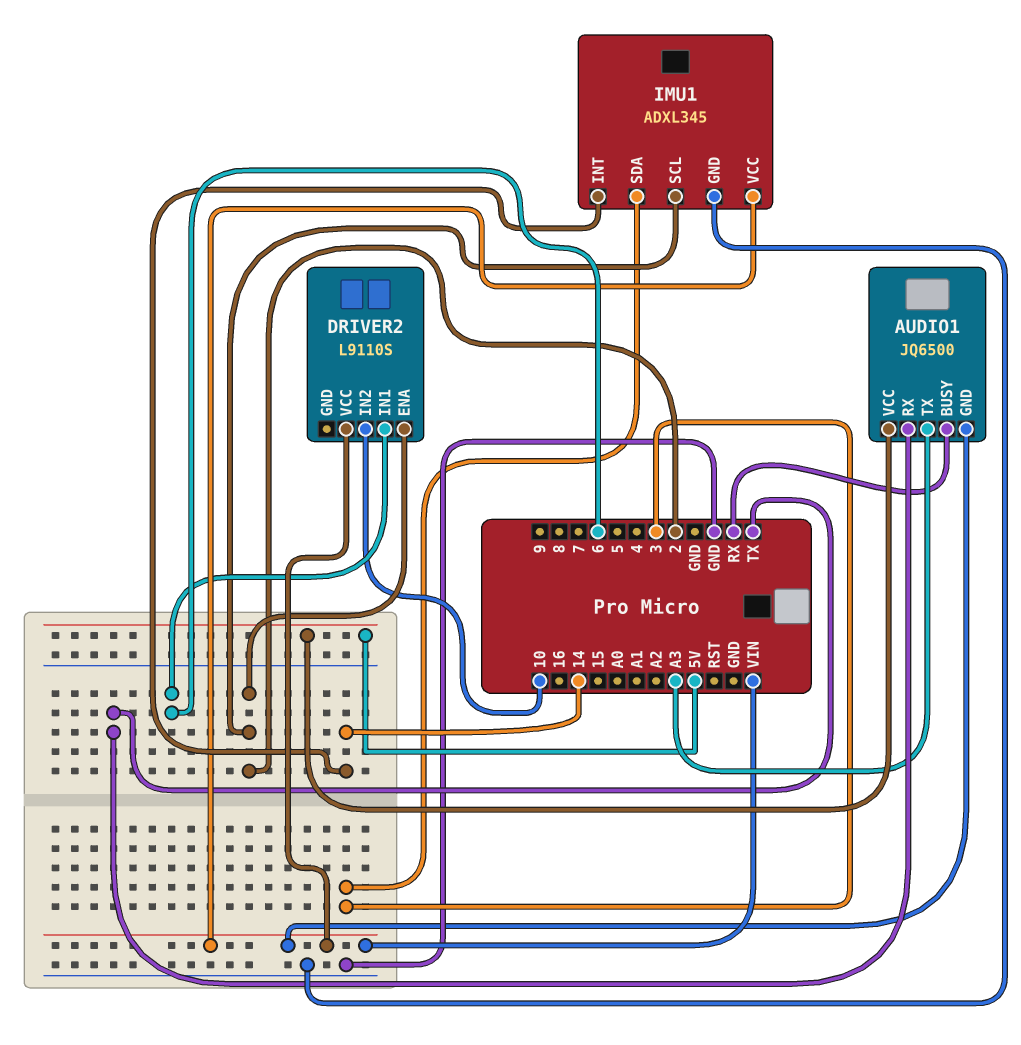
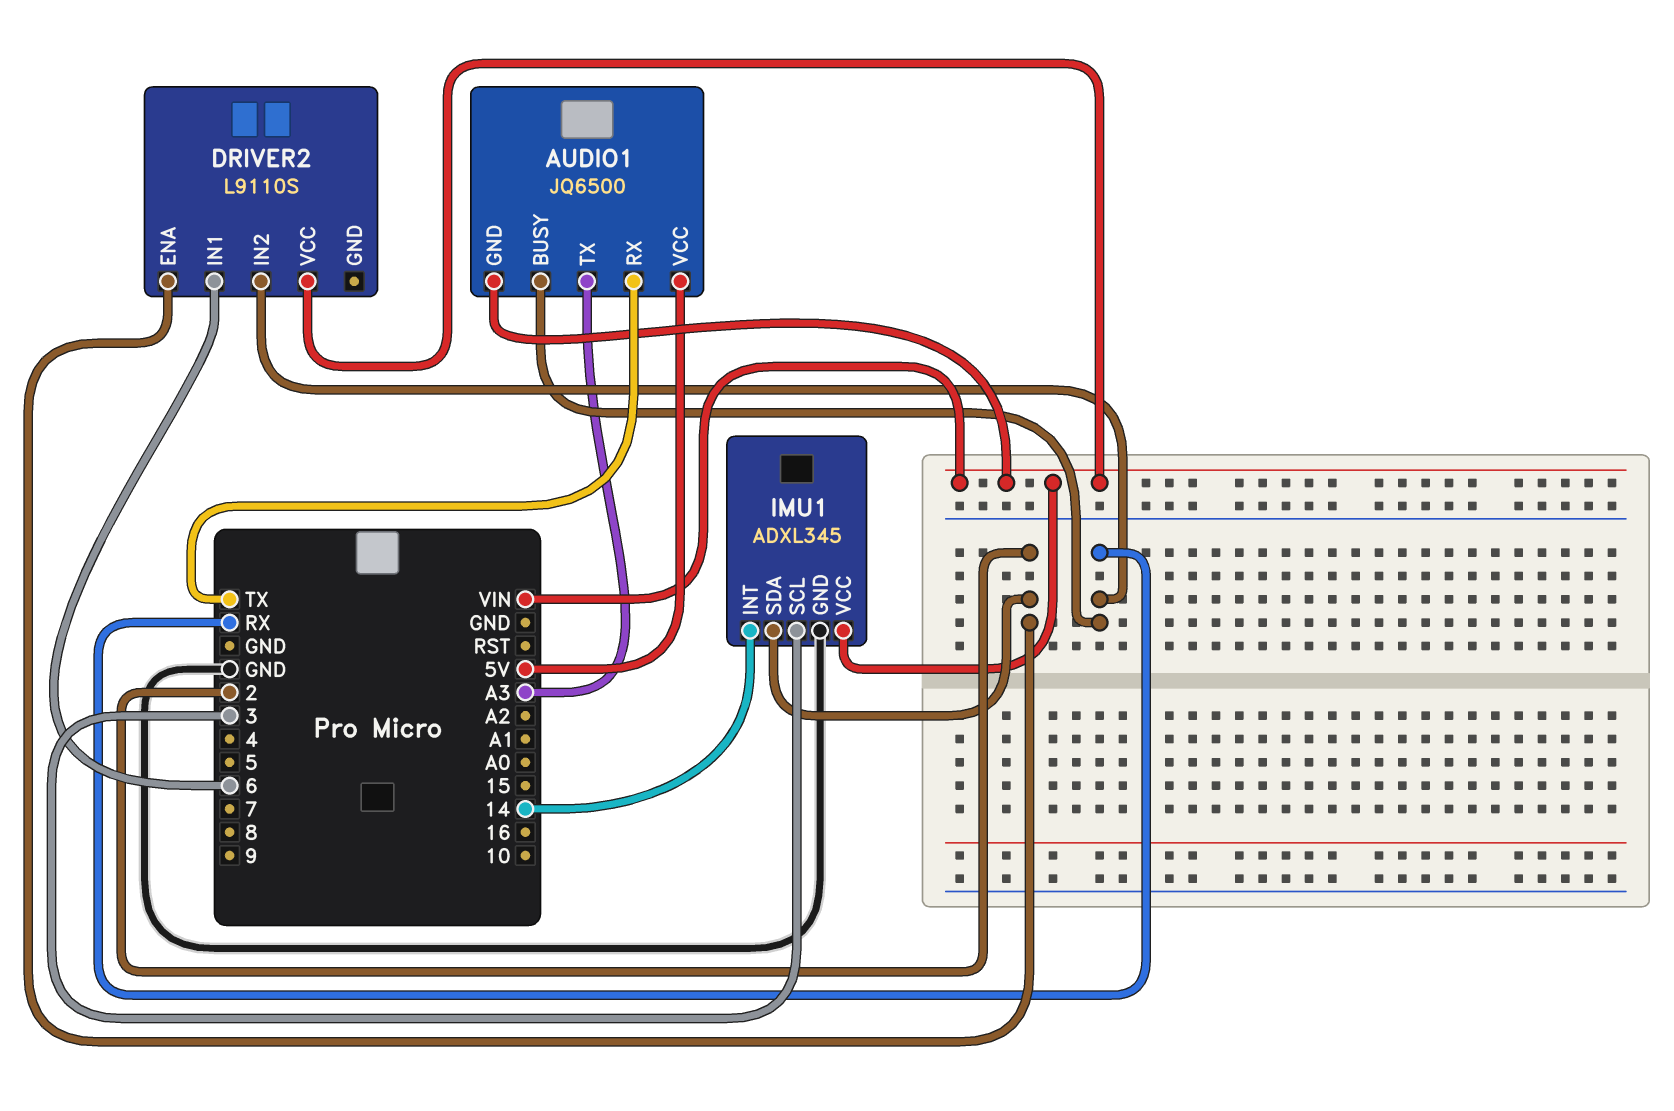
DRIVER2 pin IN2: 10 -> RX
IMU1 pin SCL: 2 -> 3
IMU1 pin SDA: 3 -> 2

